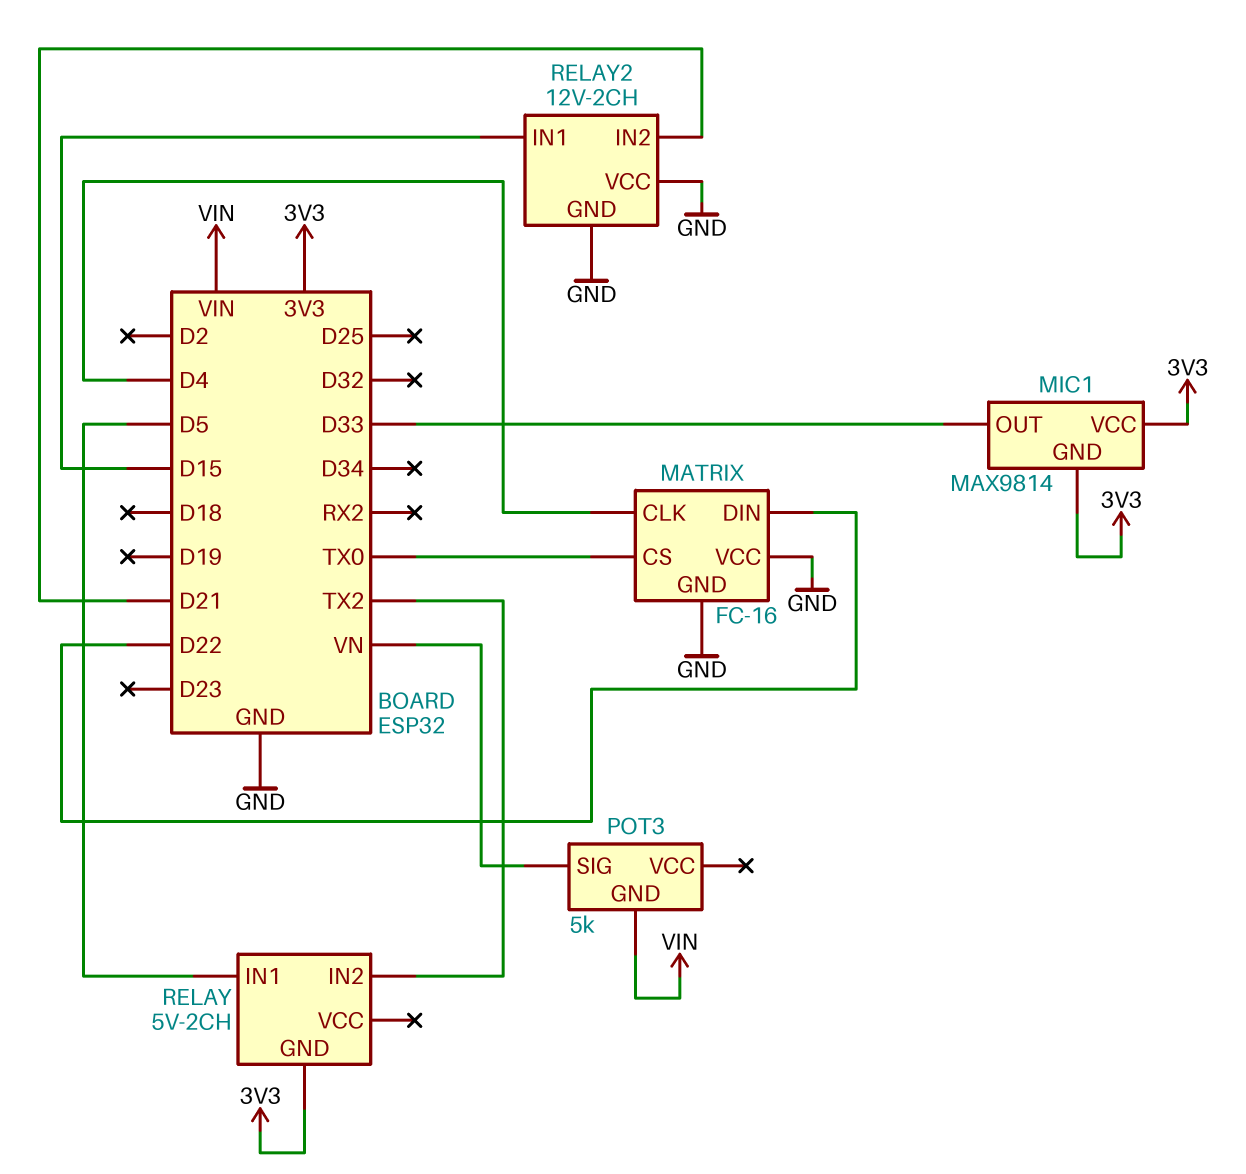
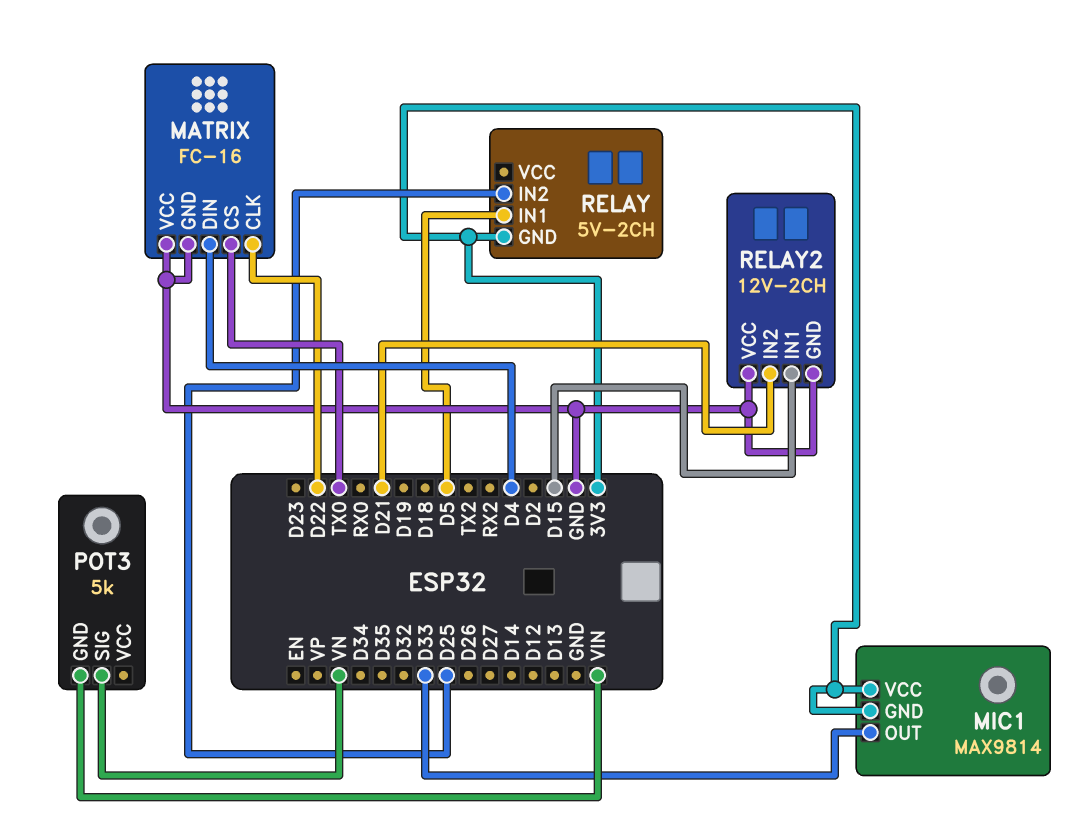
MATRIX pin CLK: D4 -> D22
MATRIX pin DIN: D22 -> D4
RELAY pin IN2: TX2 -> D25

